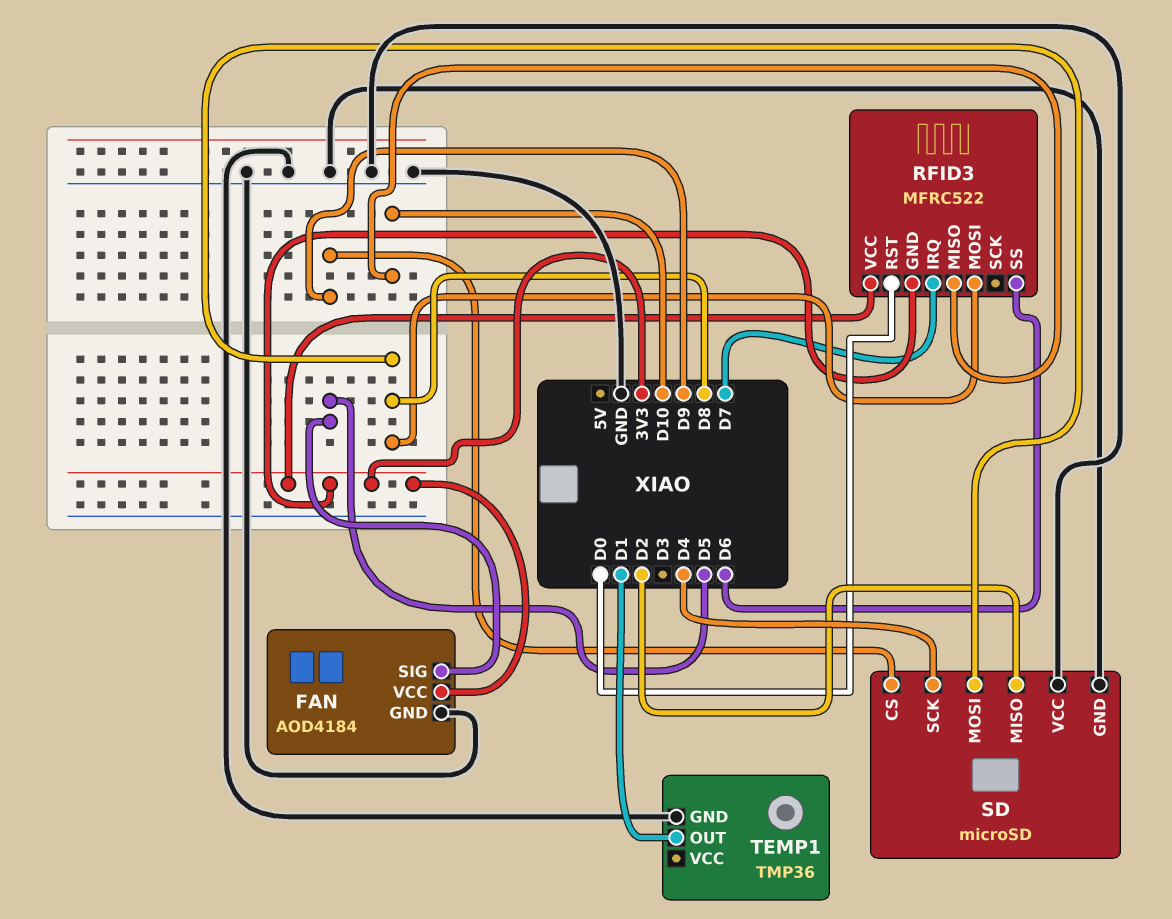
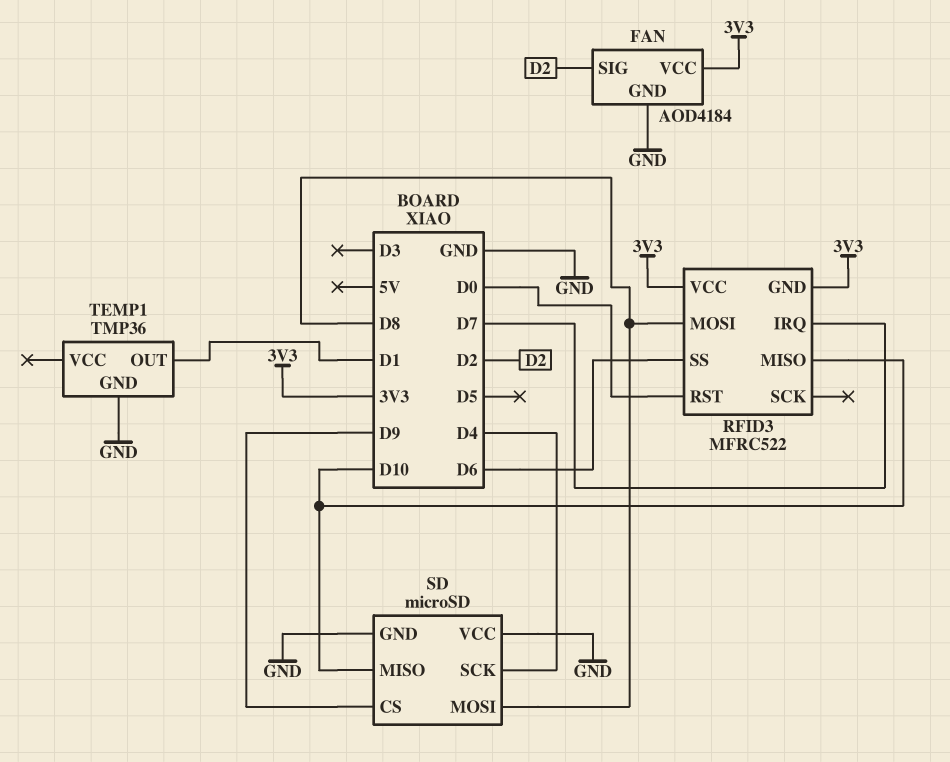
FAN pin SIG: D5 -> D2
SD pin MISO: D2 -> D10

